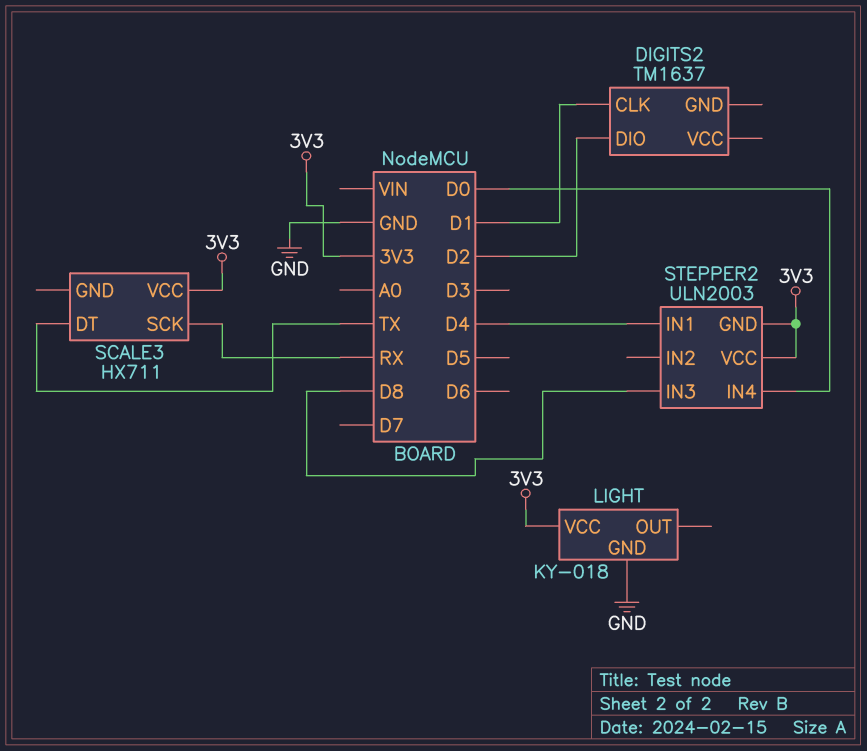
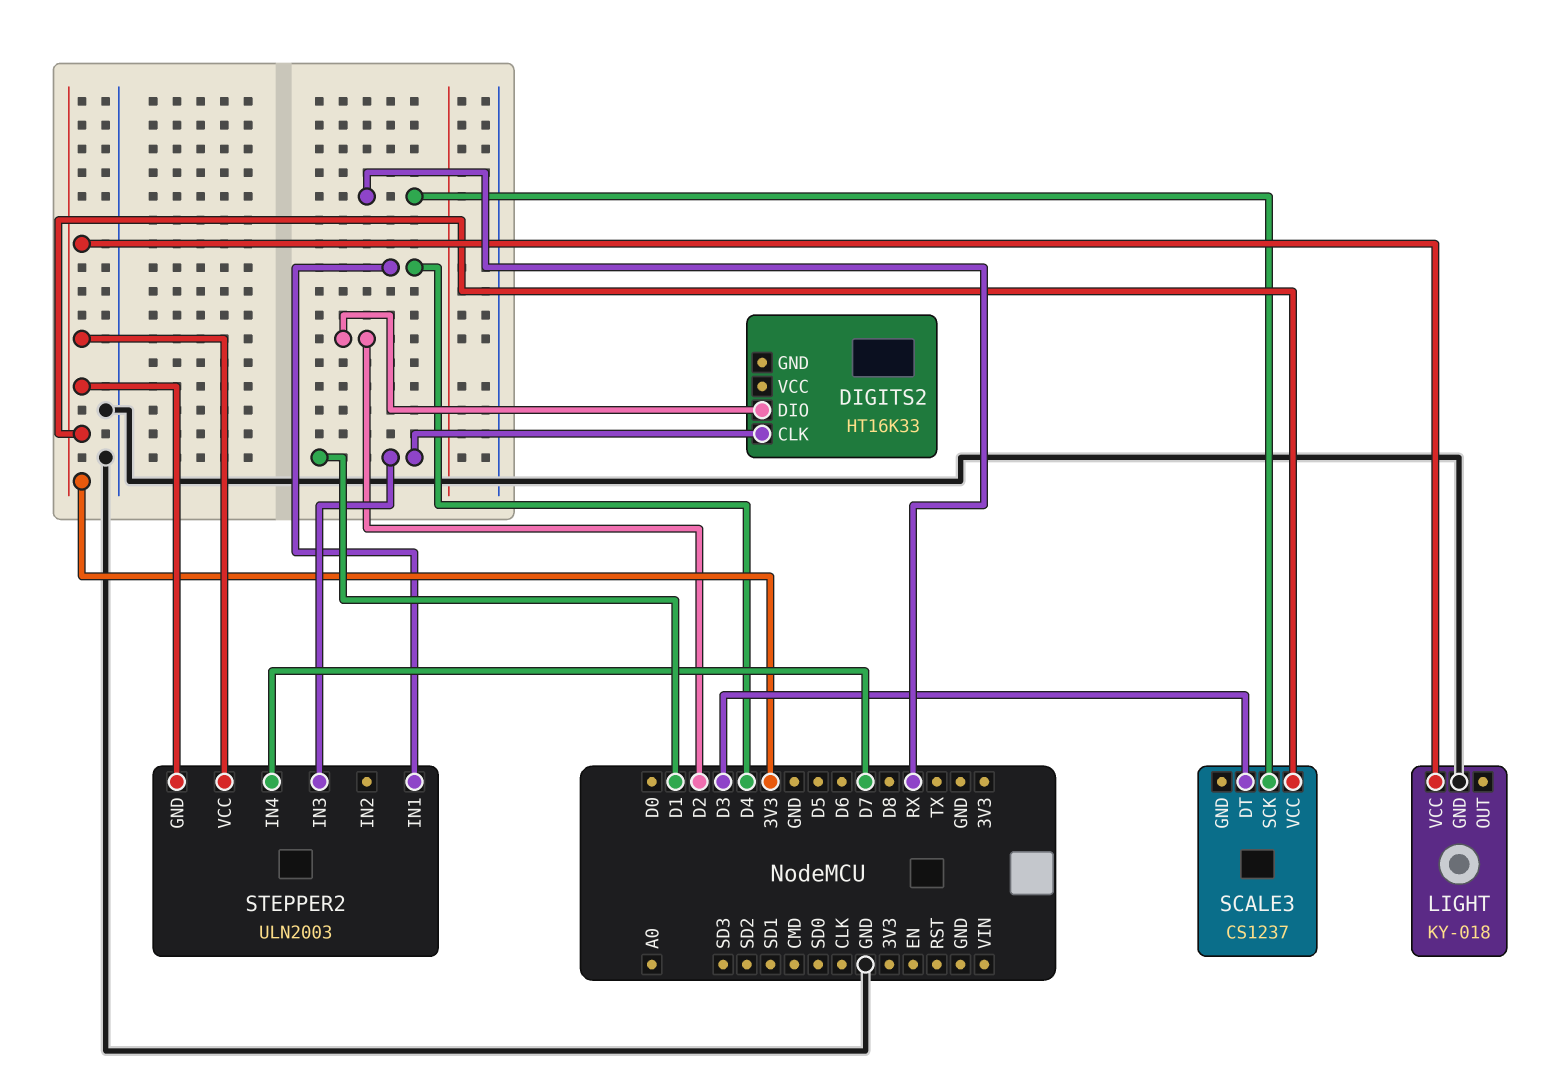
DIGITS2: TM1637 -> HT16K33
SCALE3: HX711 -> CS1237
SCALE3 pin DT: TX -> D3
STEPPER2 pin IN3: D8 -> D1
STEPPER2 pin IN4: D0 -> D7

